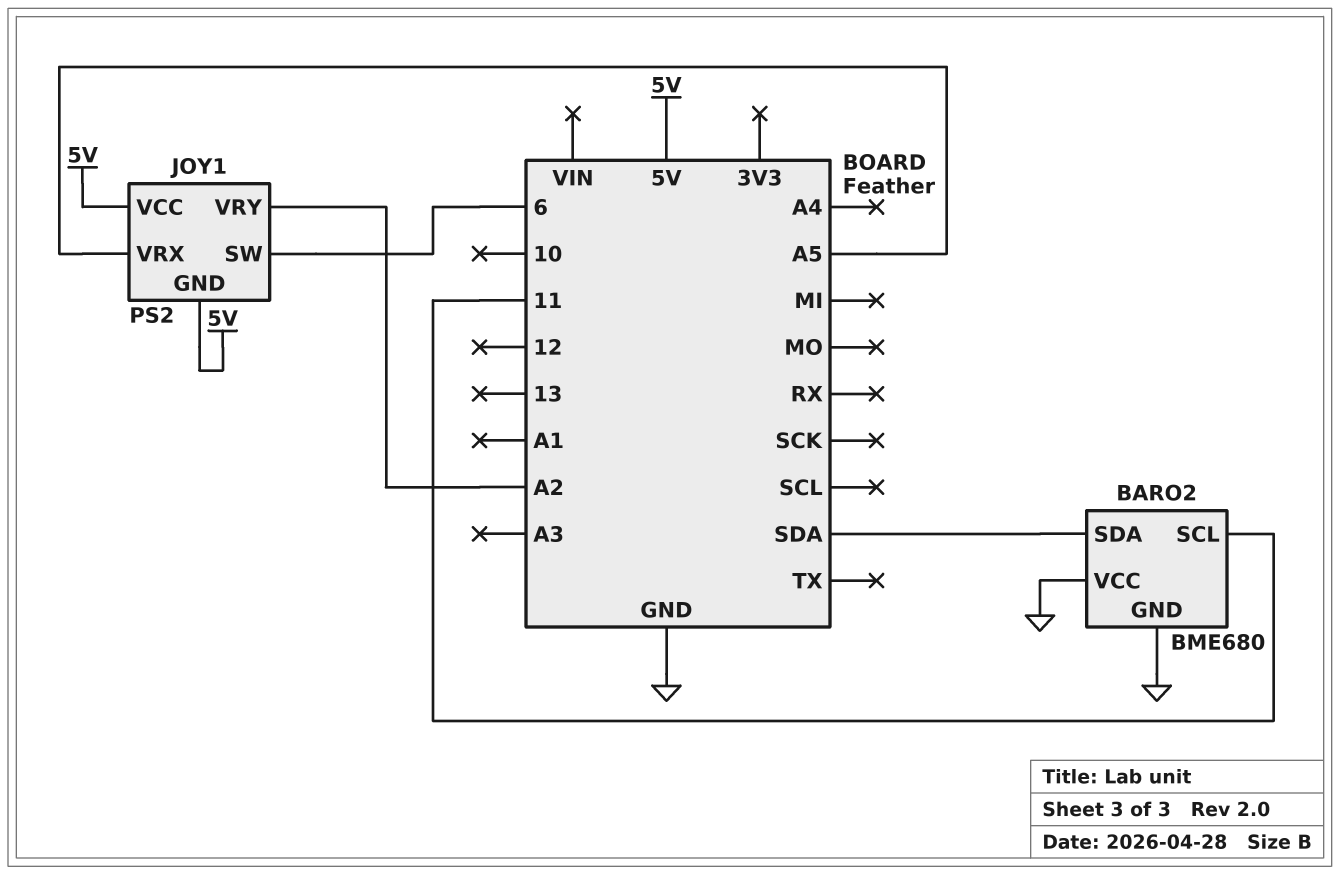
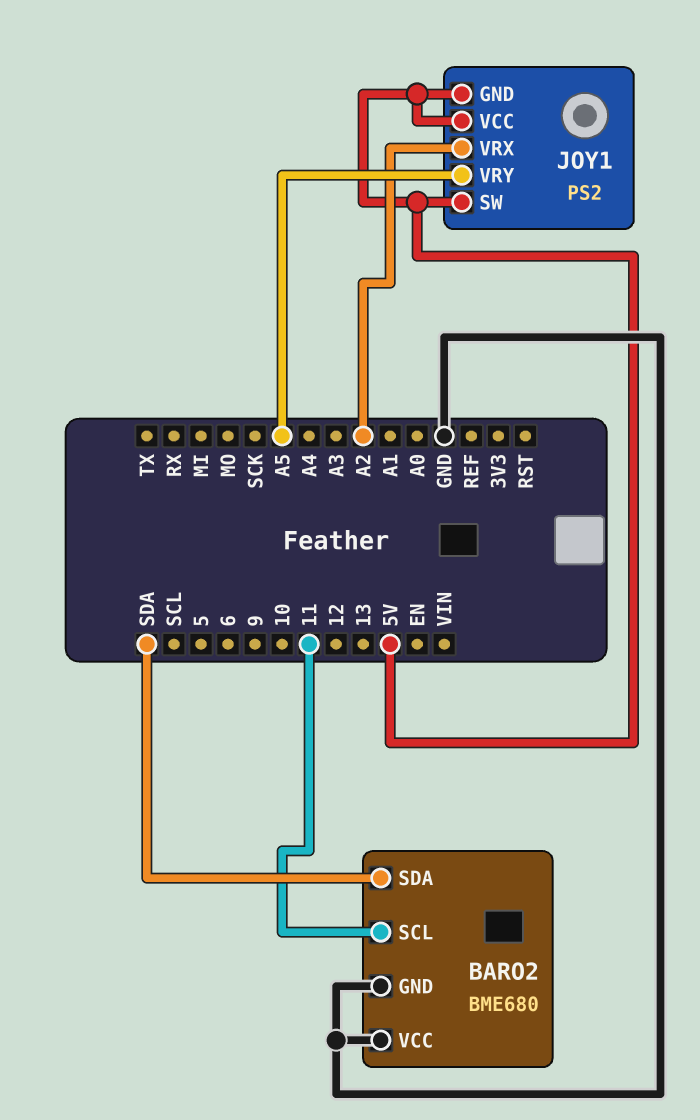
JOY1 pin SW: 6 -> 5V
JOY1 pin VRX: A5 -> A2
JOY1 pin VRY: A2 -> A5

